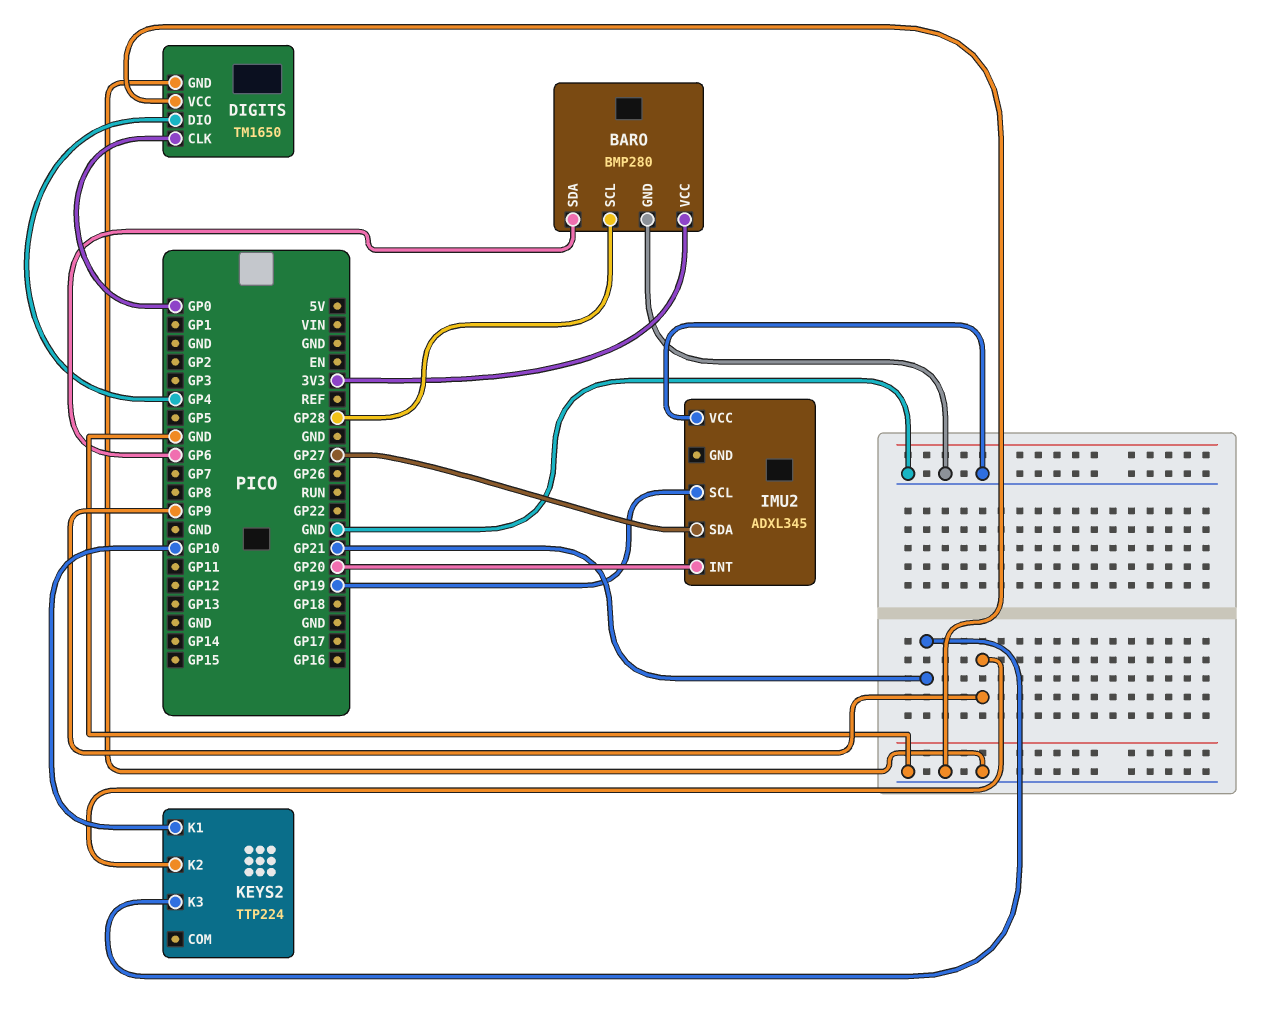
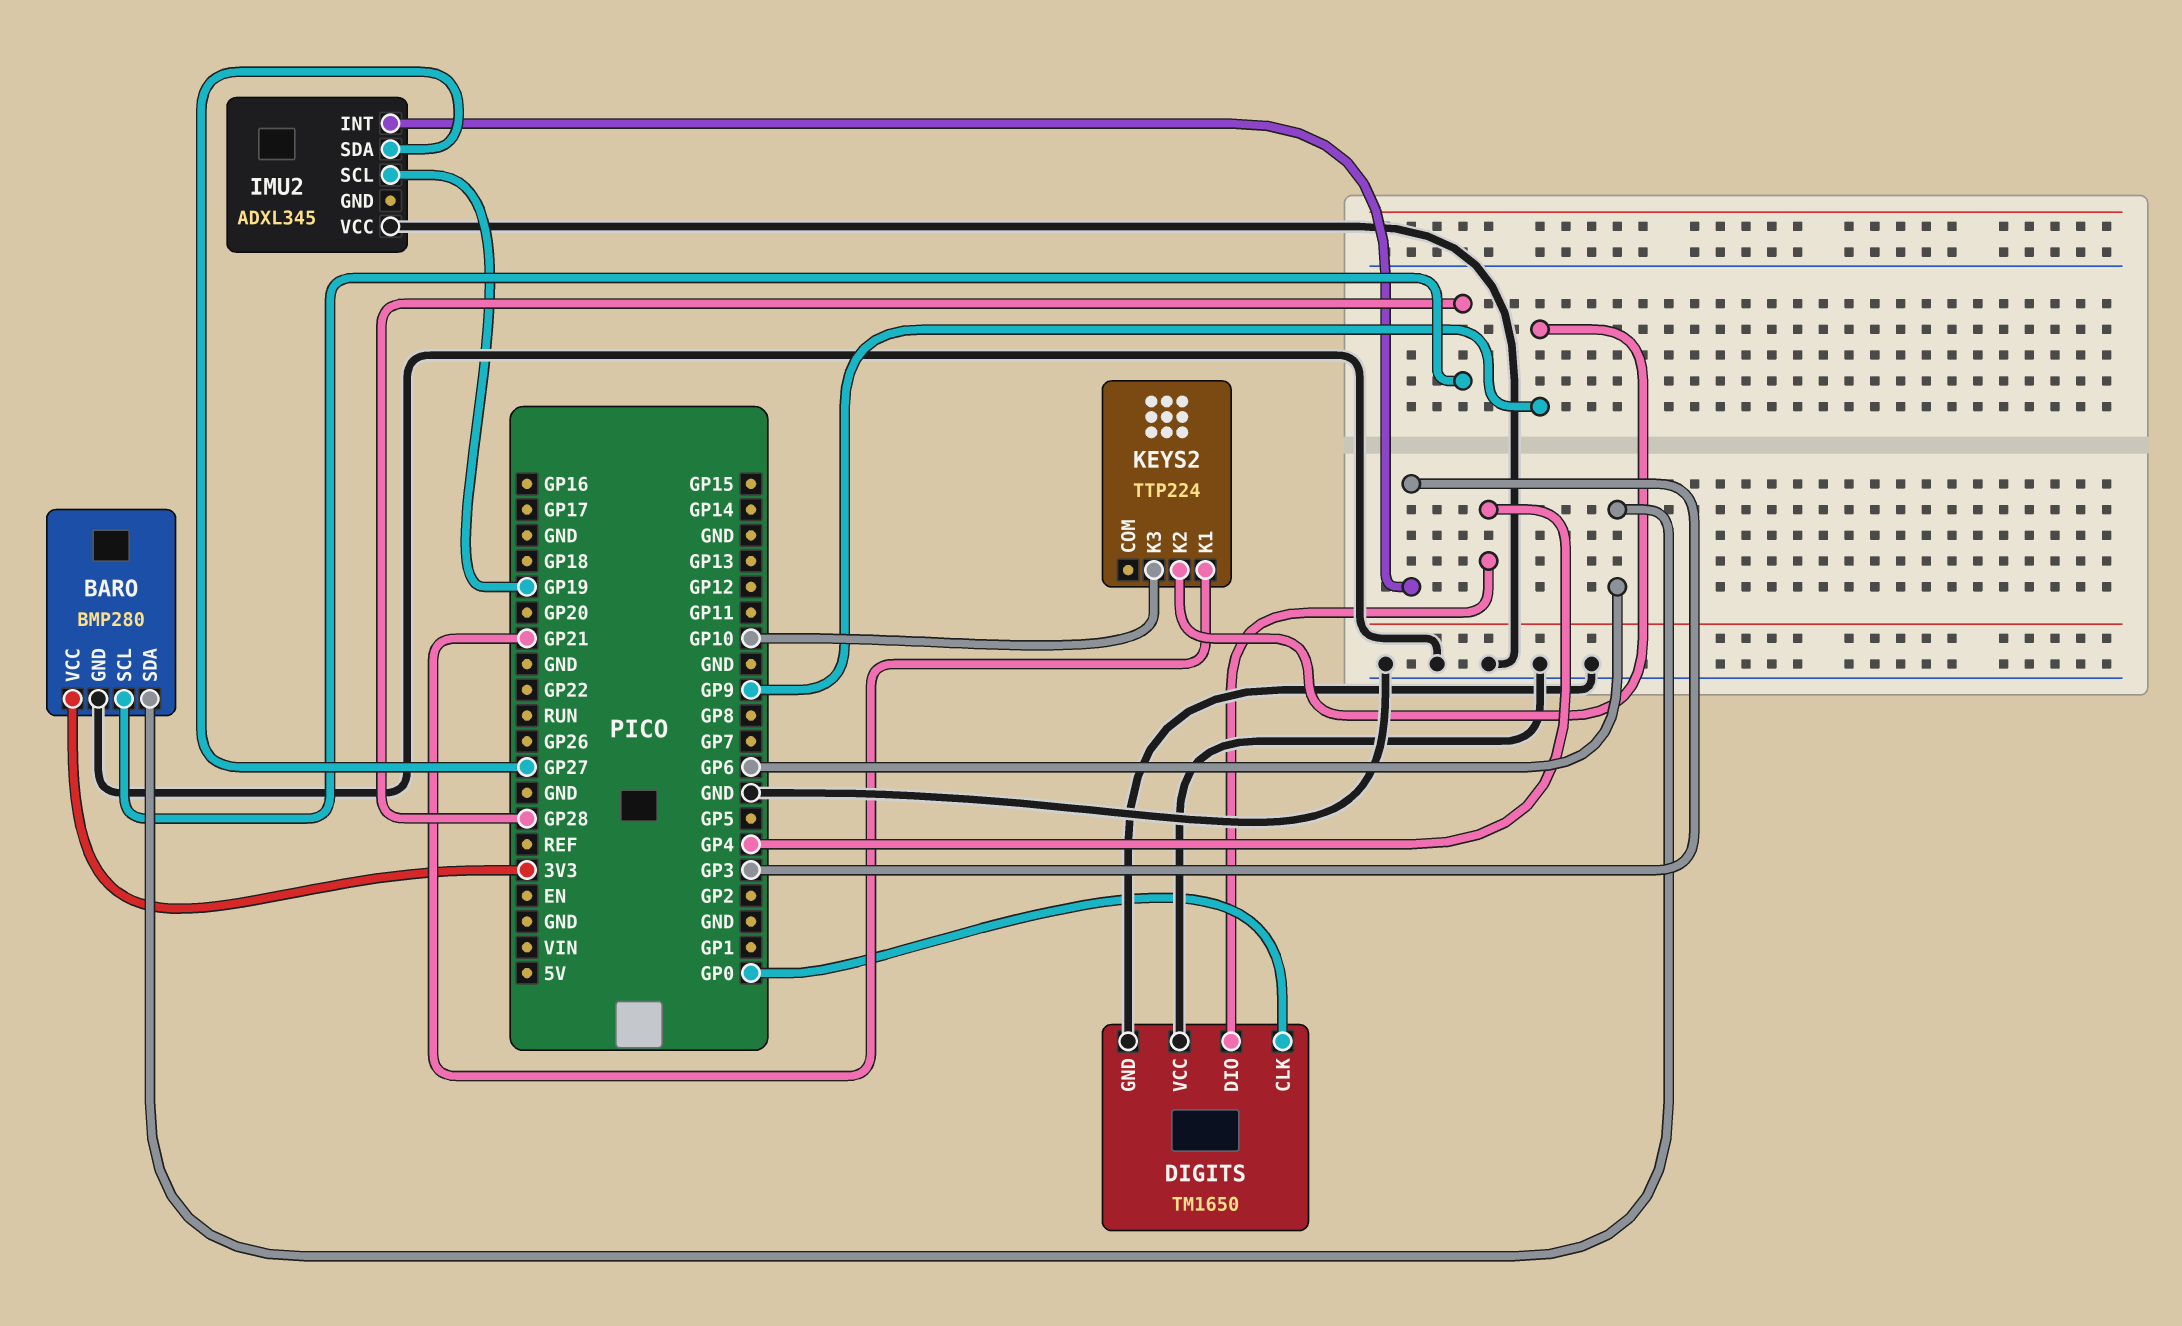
IMU2 pin INT: GP20 -> GP3
KEYS2 pin K1: GP10 -> GP21
KEYS2 pin K3: GP21 -> GP10

